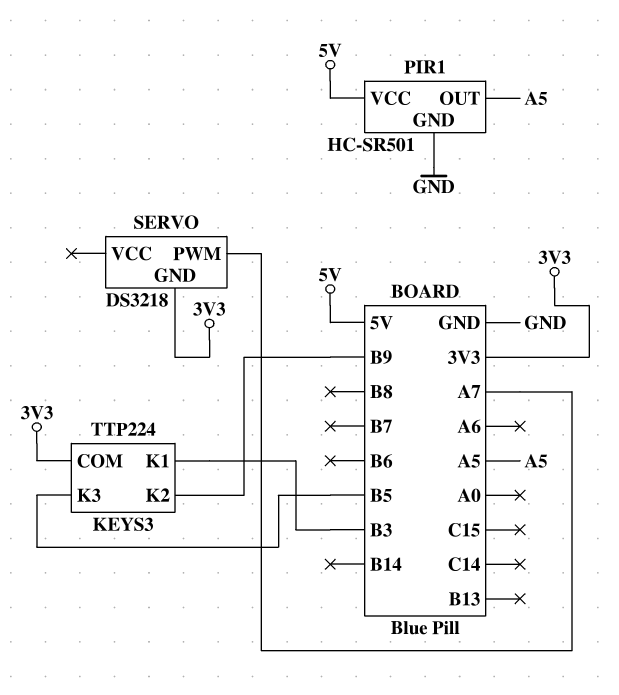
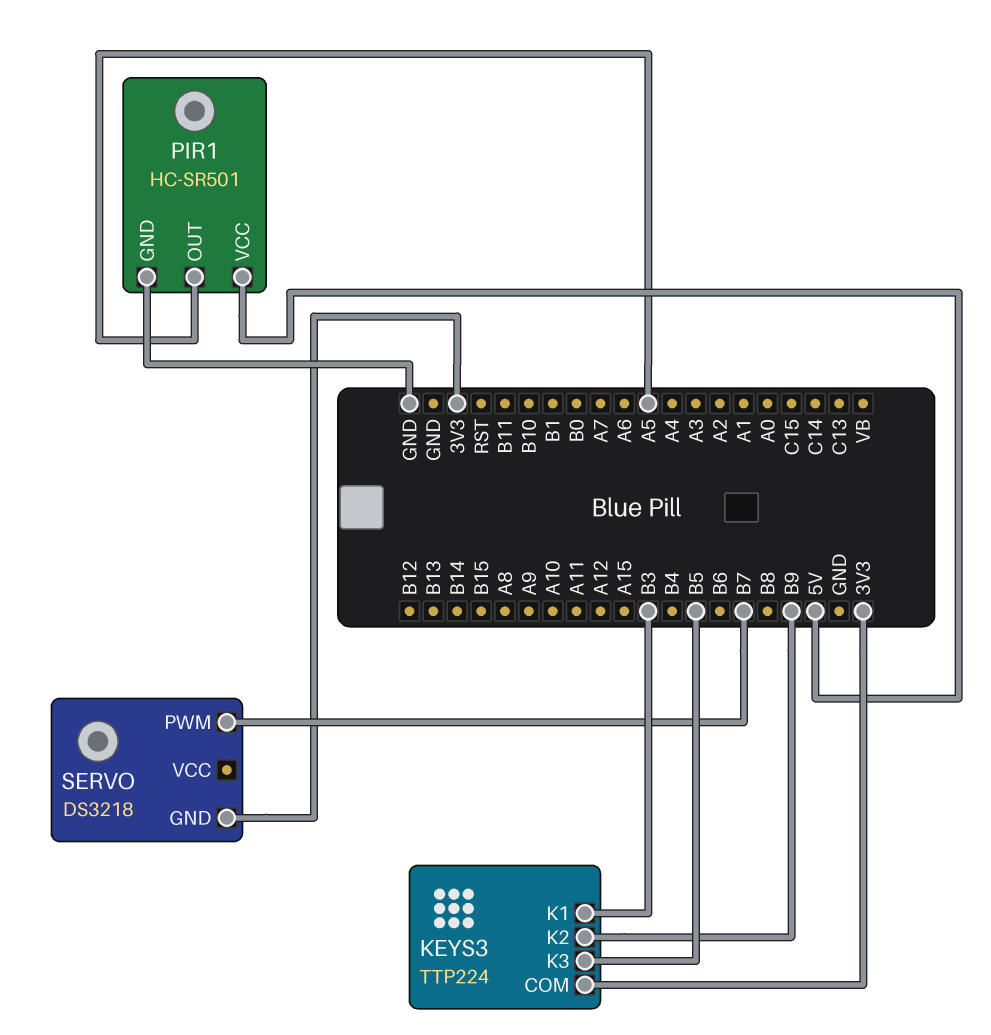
SERVO pin PWM: A7 -> B7

